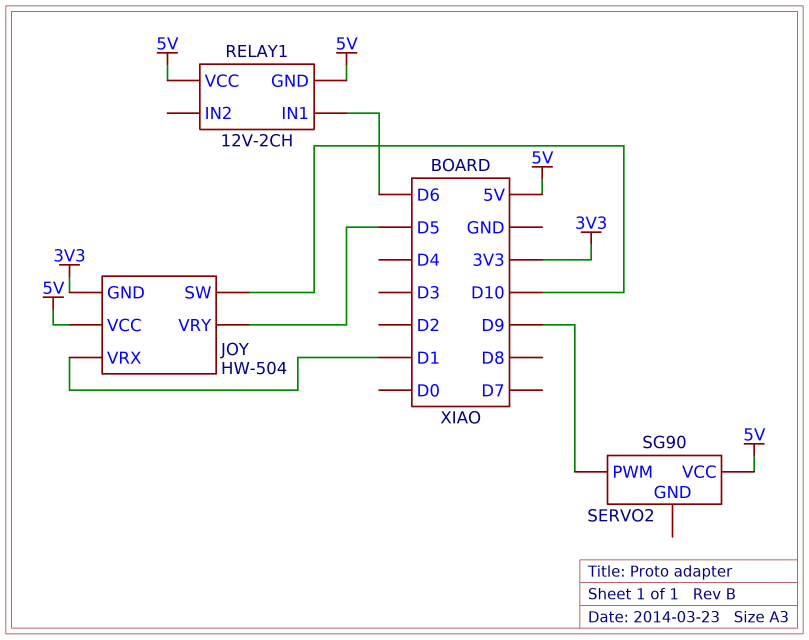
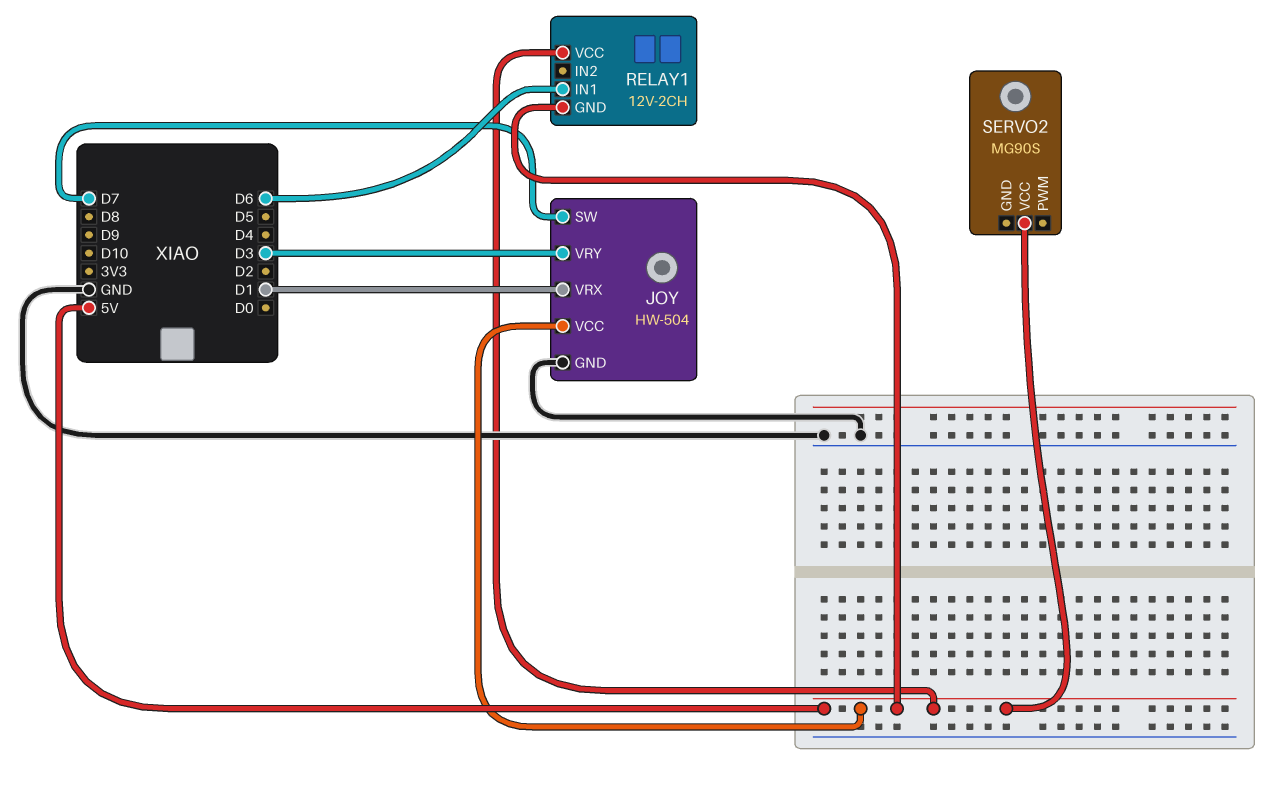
JOY pin GND: 3V3 -> GND
JOY pin SW: D10 -> D7
JOY pin VRY: D5 -> D3
SERVO2: SG90 -> MG90S
SERVO2 pin PWM: D9 -> none

